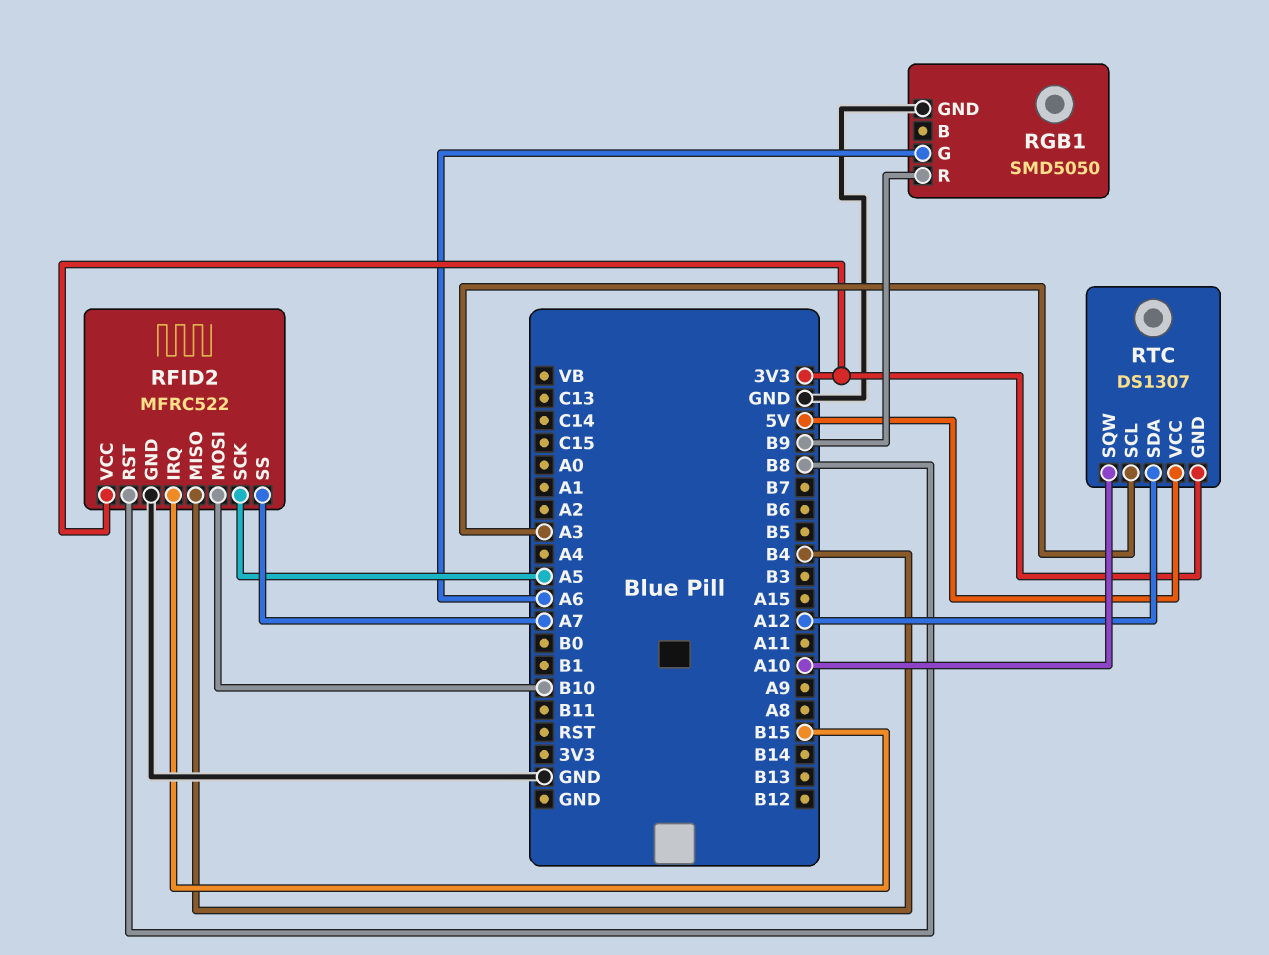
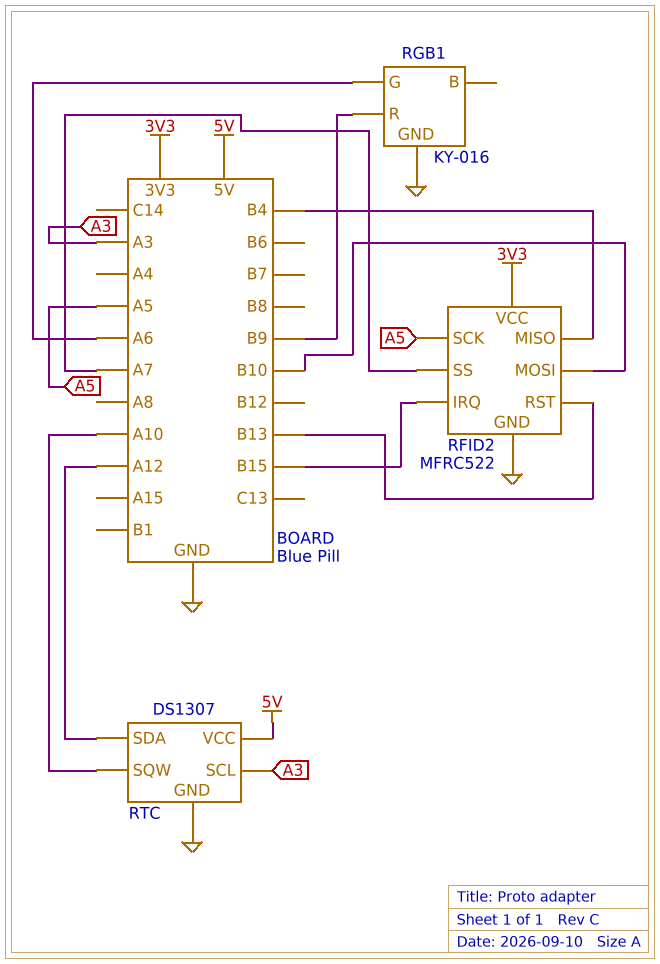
RFID2 pin RST: B8 -> B13
RGB1: SMD5050 -> KY-016
RTC pin GND: 3V3 -> GND

